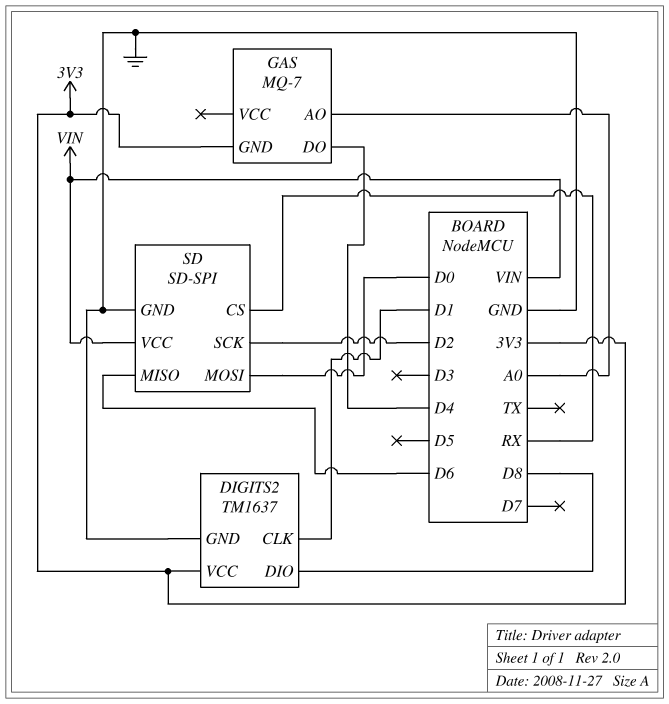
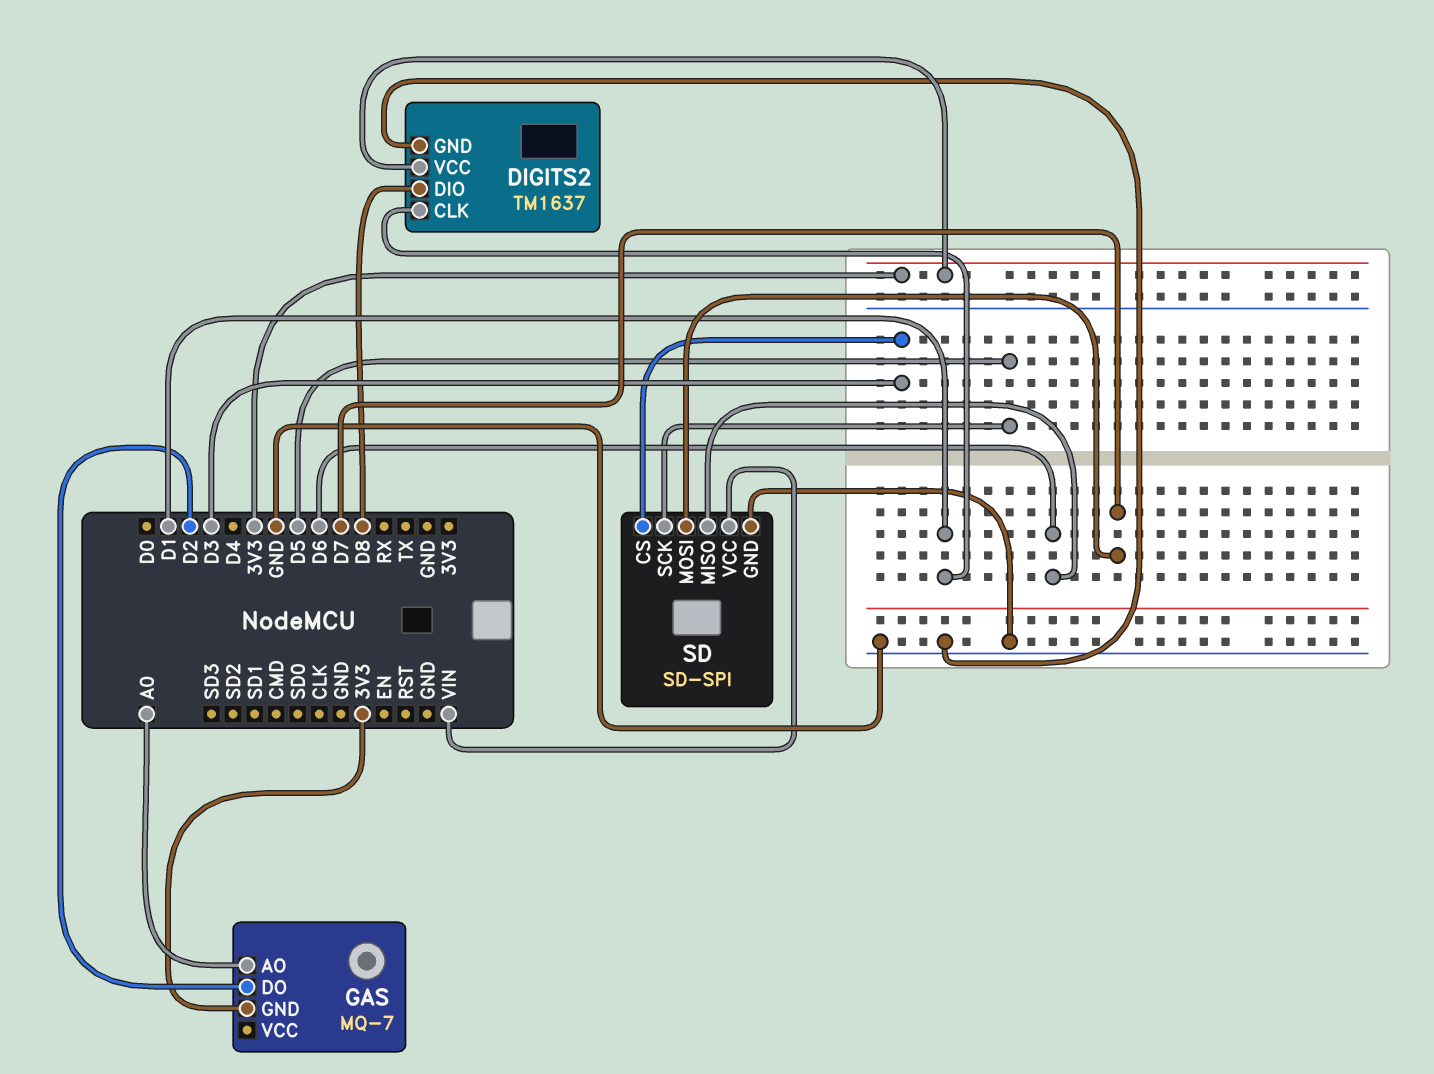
GAS pin DO: D4 -> D2
SD pin CS: RX -> D3
SD pin MOSI: D0 -> D7
SD pin SCK: D2 -> D5

